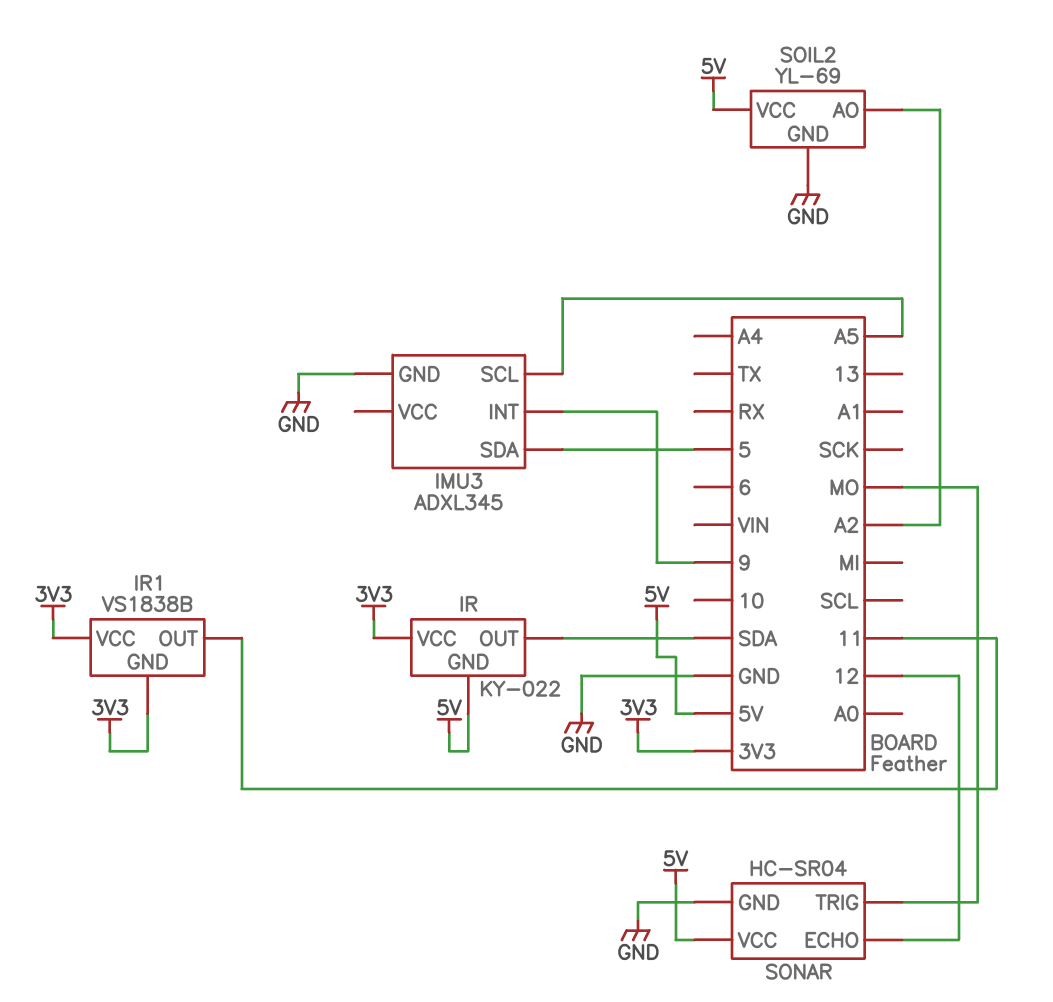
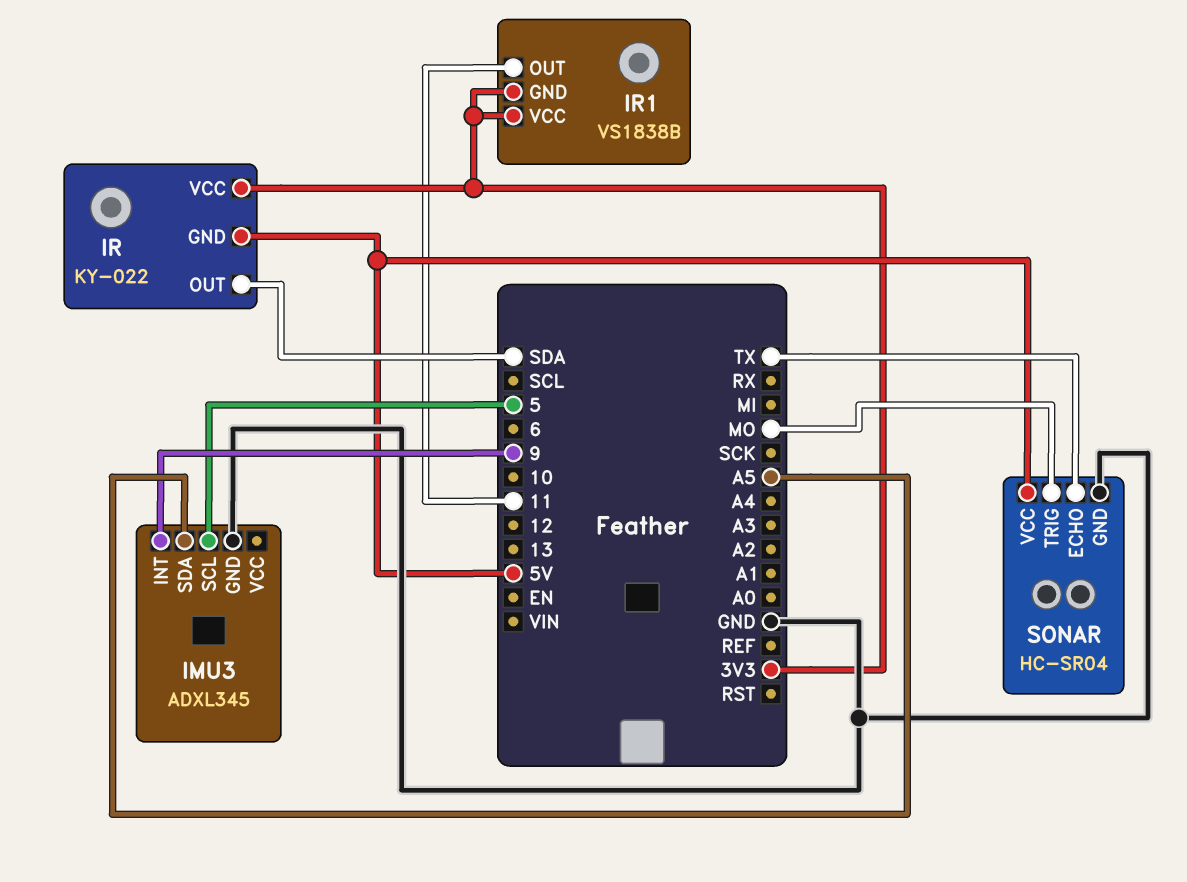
IMU3 pin SCL: A5 -> 5
IMU3 pin SDA: 5 -> A5
SOIL2: YL-69 -> none
SOIL2 pin AO: A2 -> none
SOIL2 pin GND: GND -> none
SOIL2 pin VCC: 5V -> none
SONAR pin ECHO: 12 -> TX

